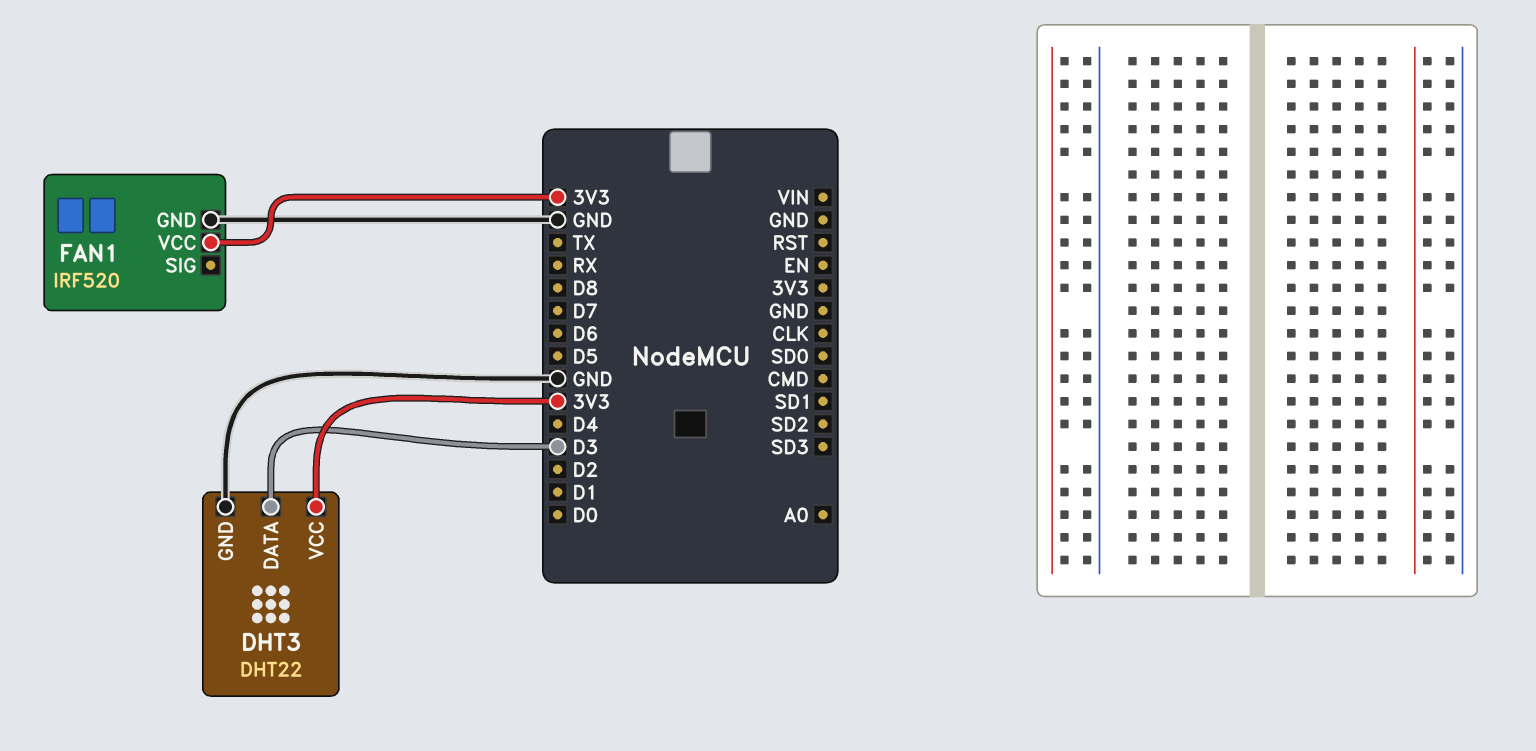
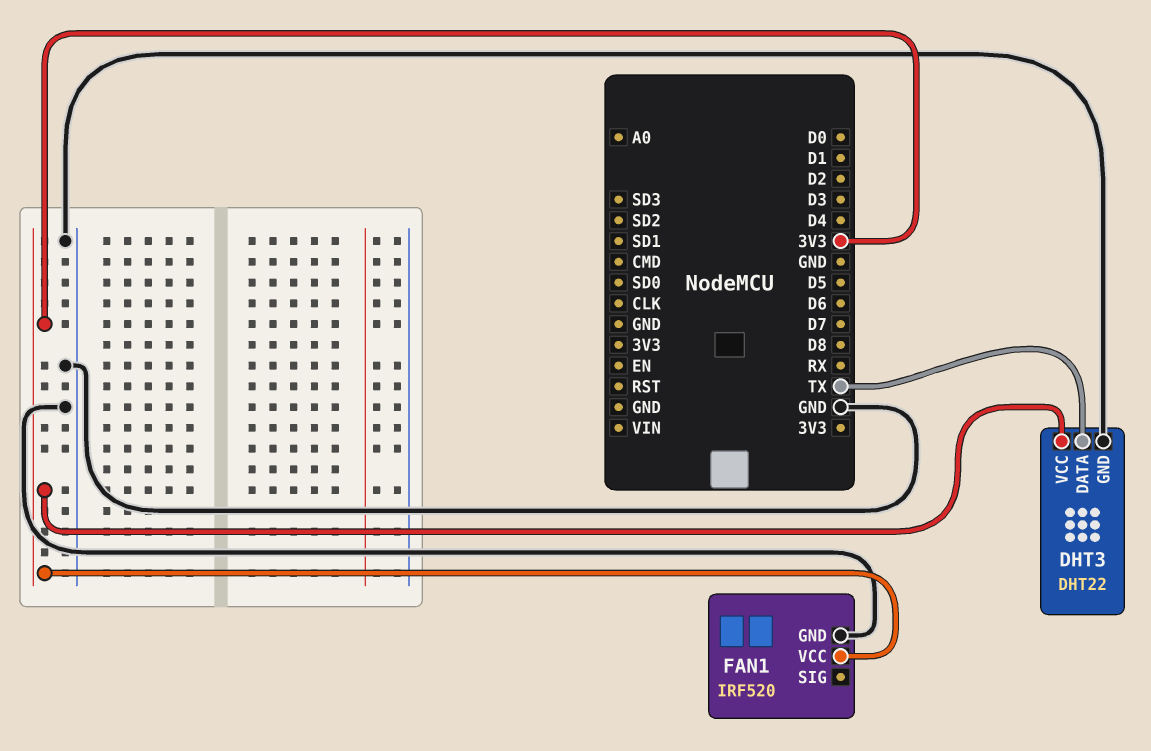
DHT3 pin DATA: D3 -> TX

